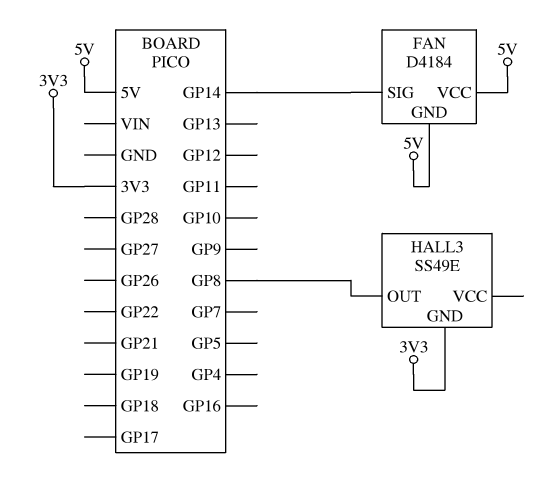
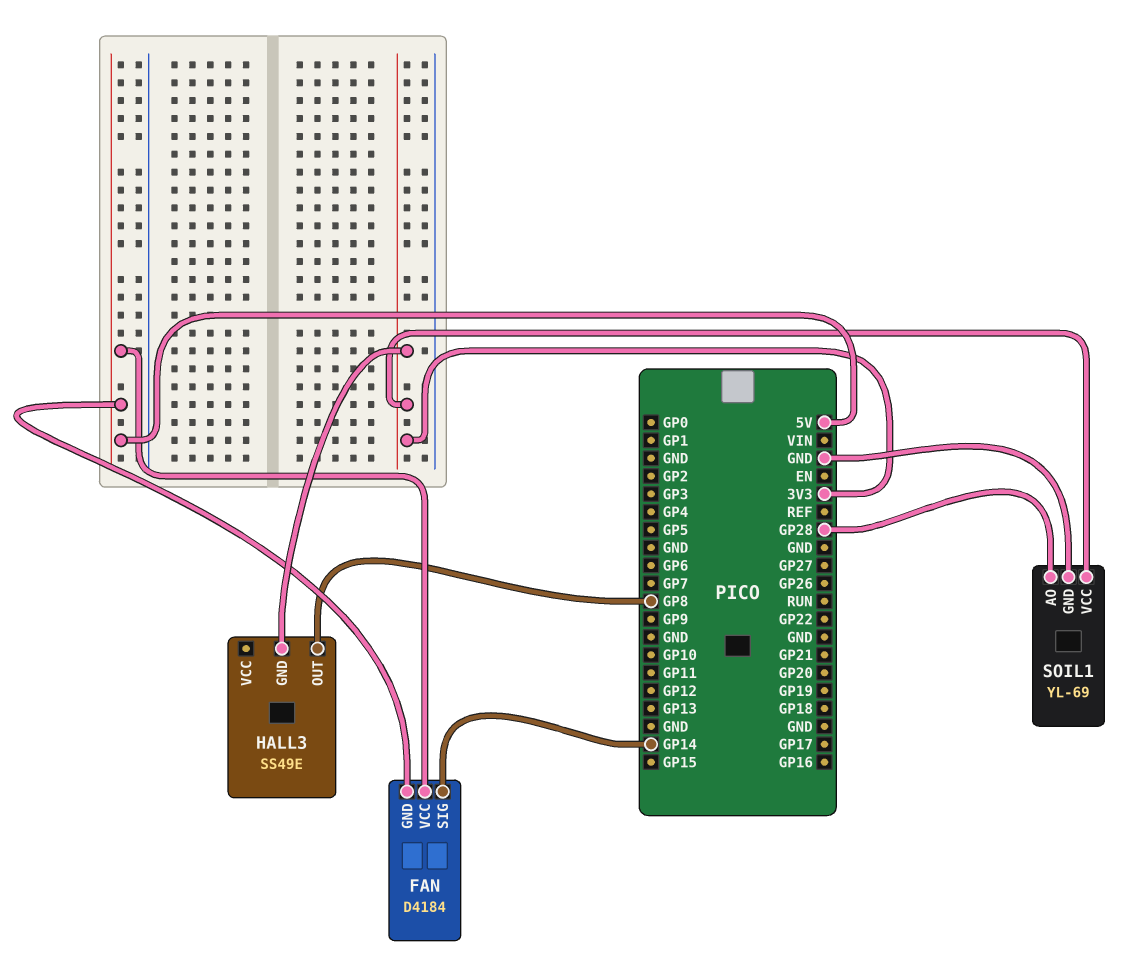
SOIL1: none -> YL-69
SOIL1 pin AO: none -> GP28
SOIL1 pin GND: none -> GND
SOIL1 pin VCC: none -> 3V3

